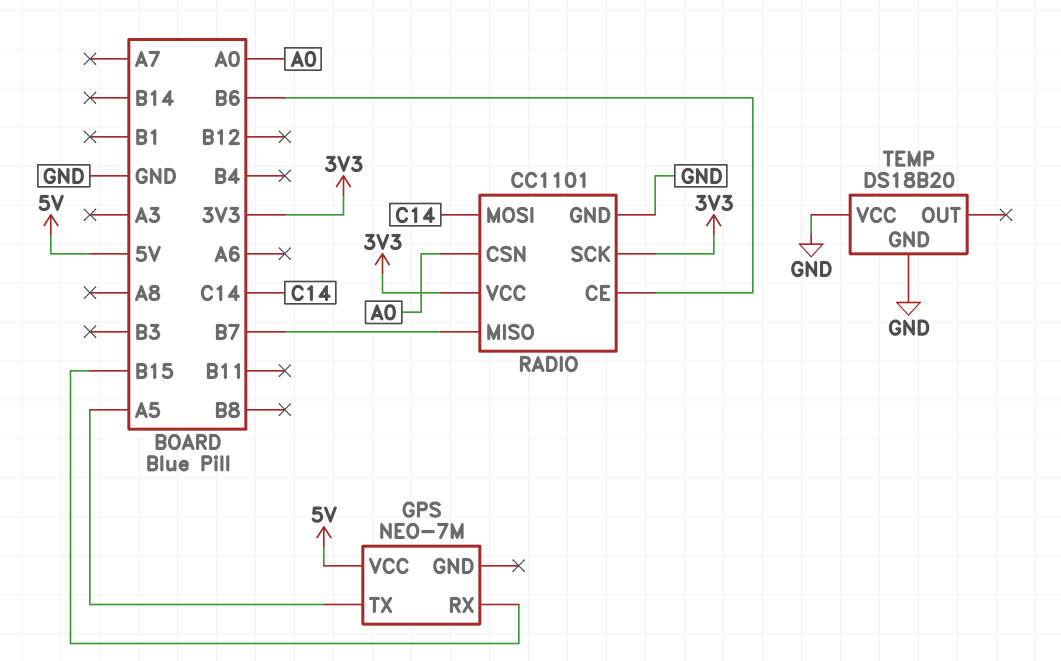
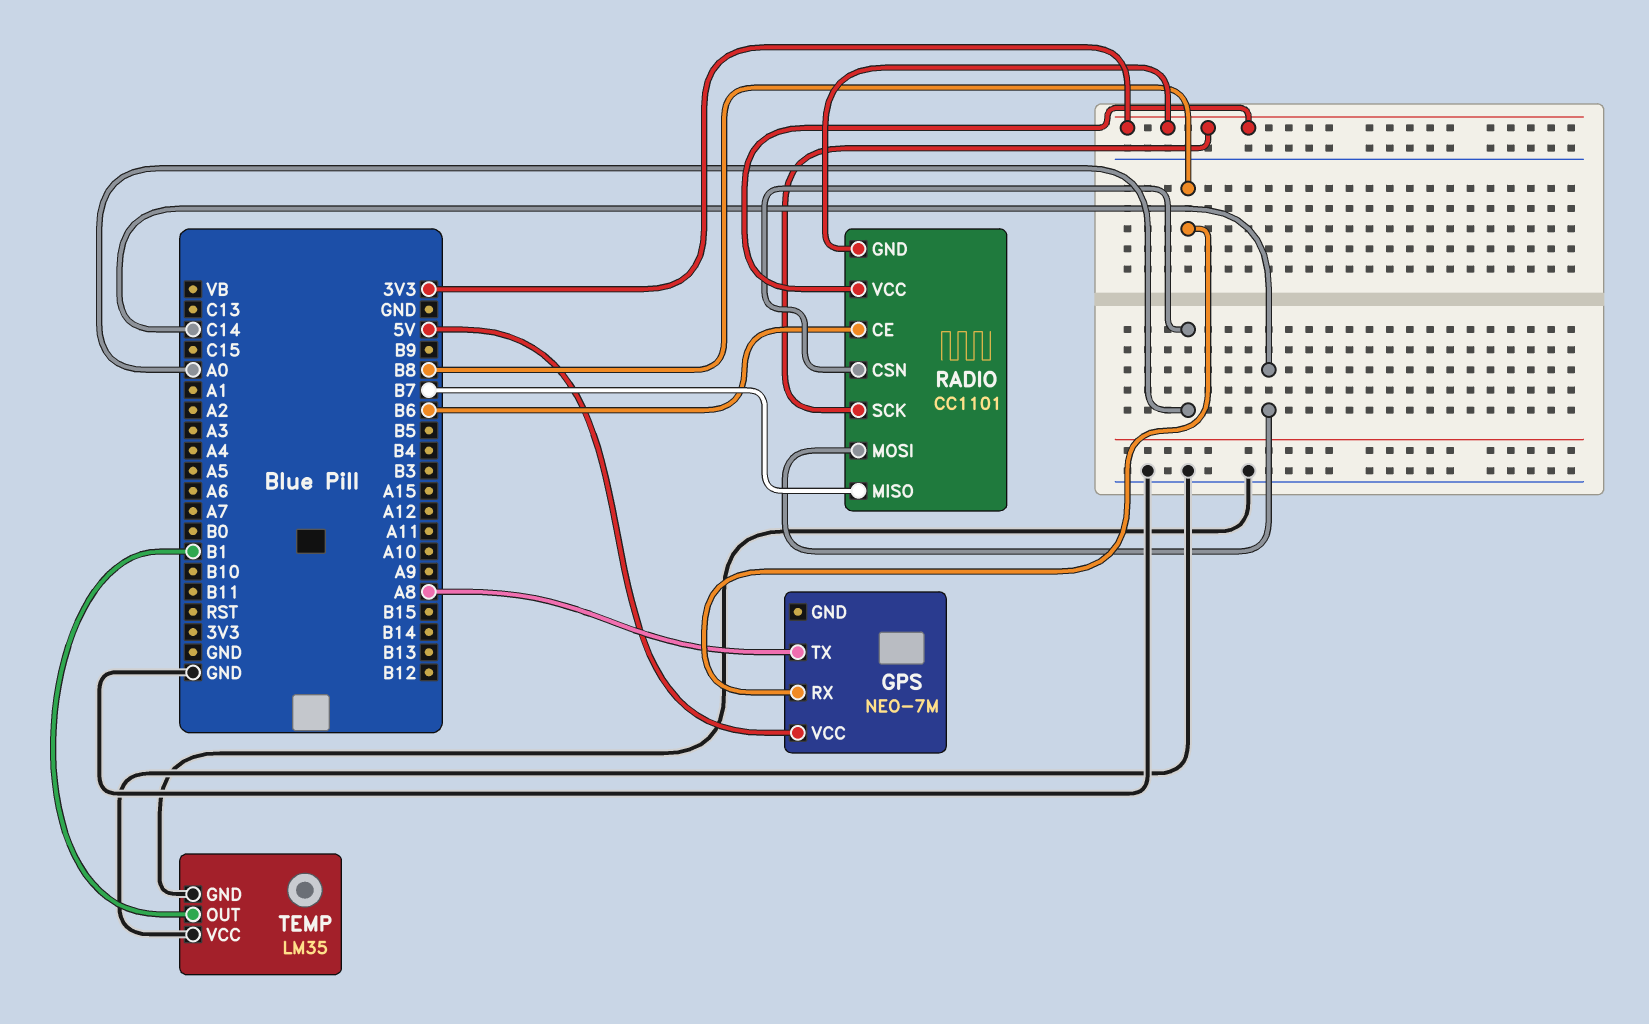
GPS pin RX: B15 -> B8
GPS pin TX: A5 -> A8
RADIO pin GND: GND -> 3V3
TEMP: DS18B20 -> LM35
TEMP pin OUT: none -> B1

